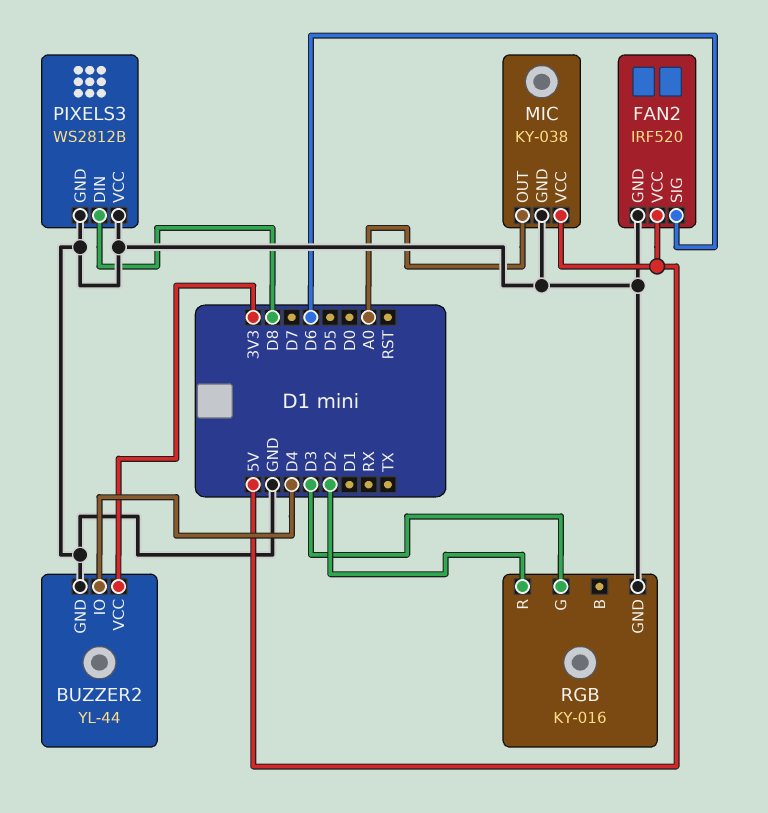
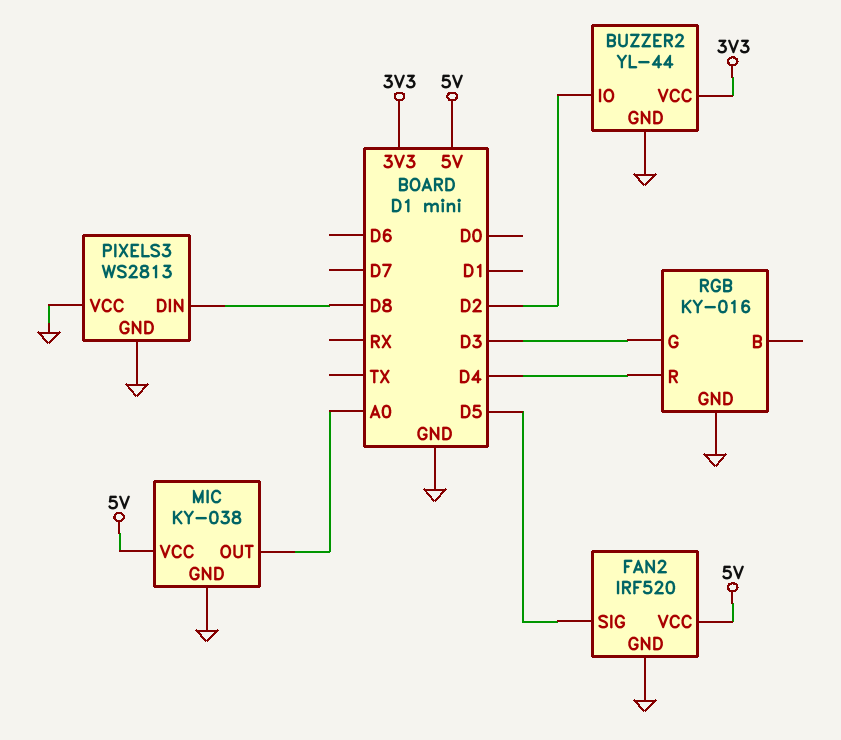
BUZZER2 pin IO: D4 -> D2
FAN2 pin SIG: D6 -> D5
PIXELS3: WS2812B -> WS2813
RGB pin R: D2 -> D4

